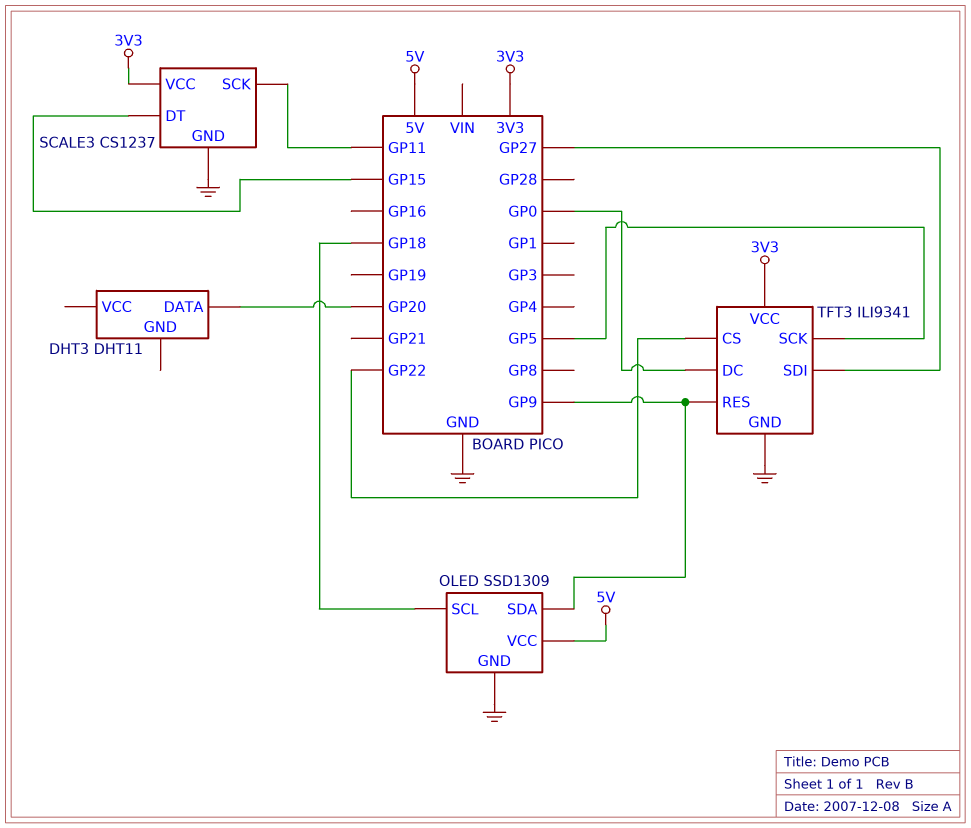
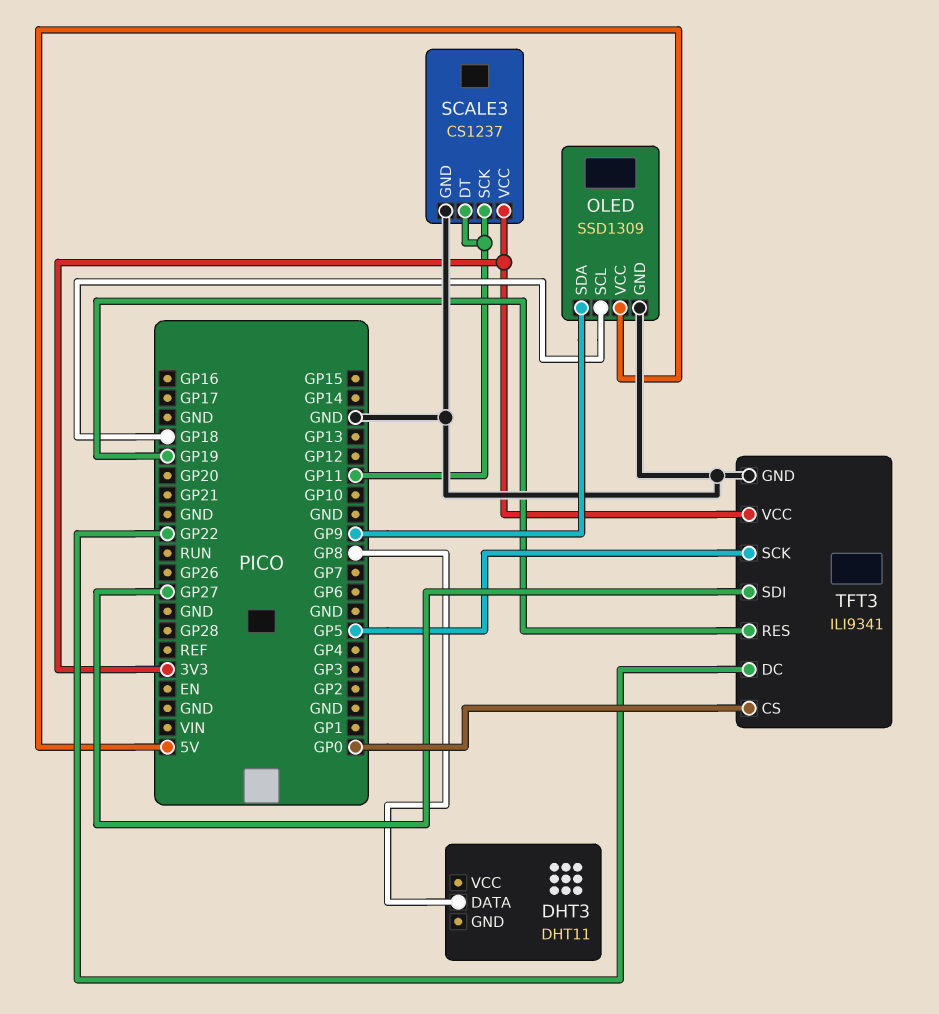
DHT3 pin DATA: GP20 -> GP8
SCALE3 pin DT: GP15 -> GP11
TFT3 pin CS: GP22 -> GP0
TFT3 pin DC: GP0 -> GP22
TFT3 pin RES: GP9 -> GP19

